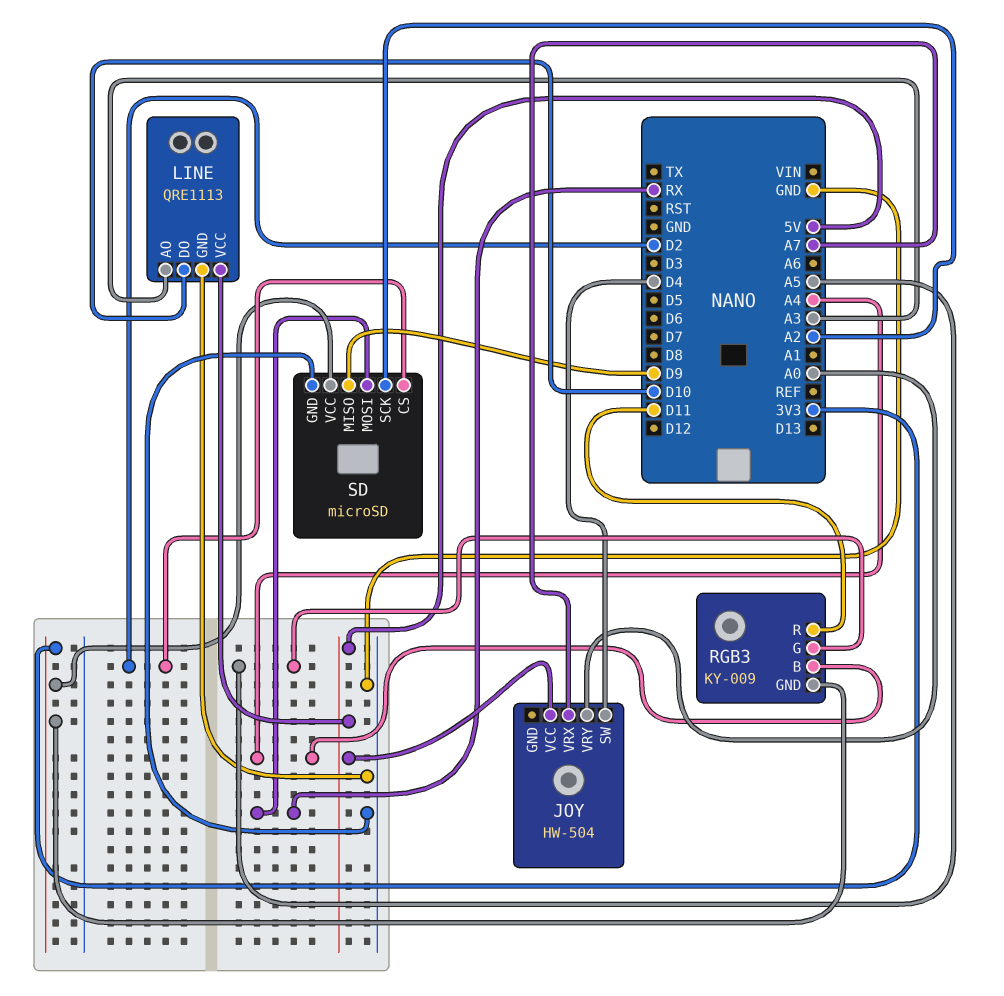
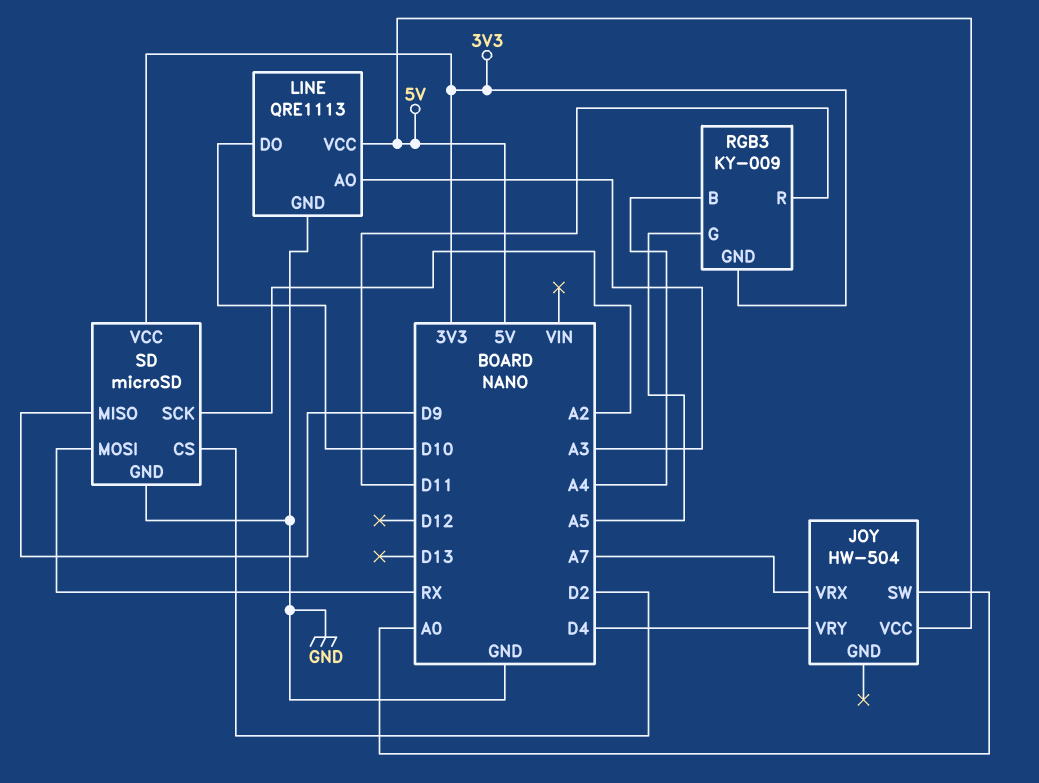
JOY pin SW: D4 -> A0
JOY pin VRY: A0 -> D4

